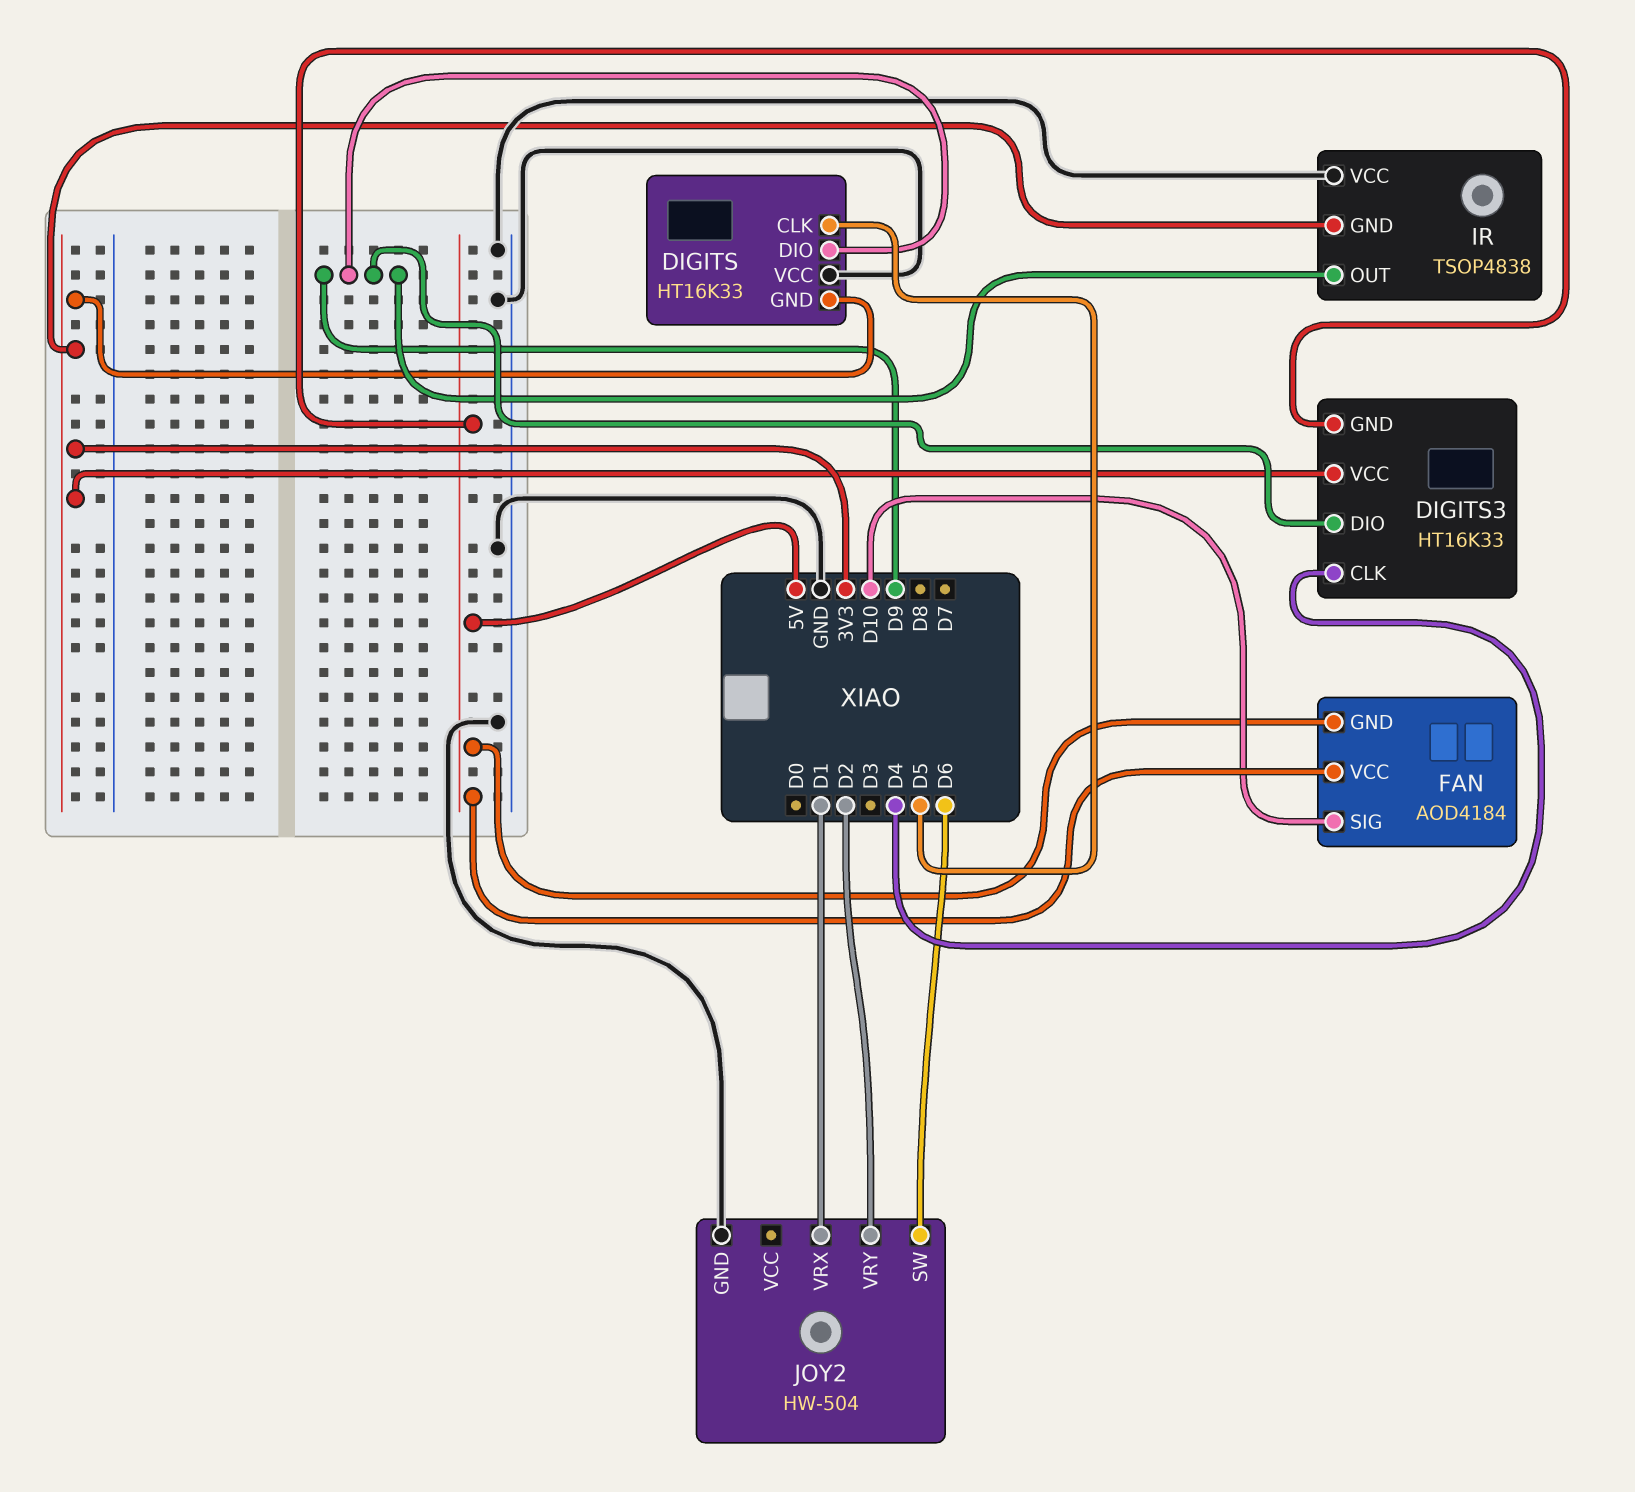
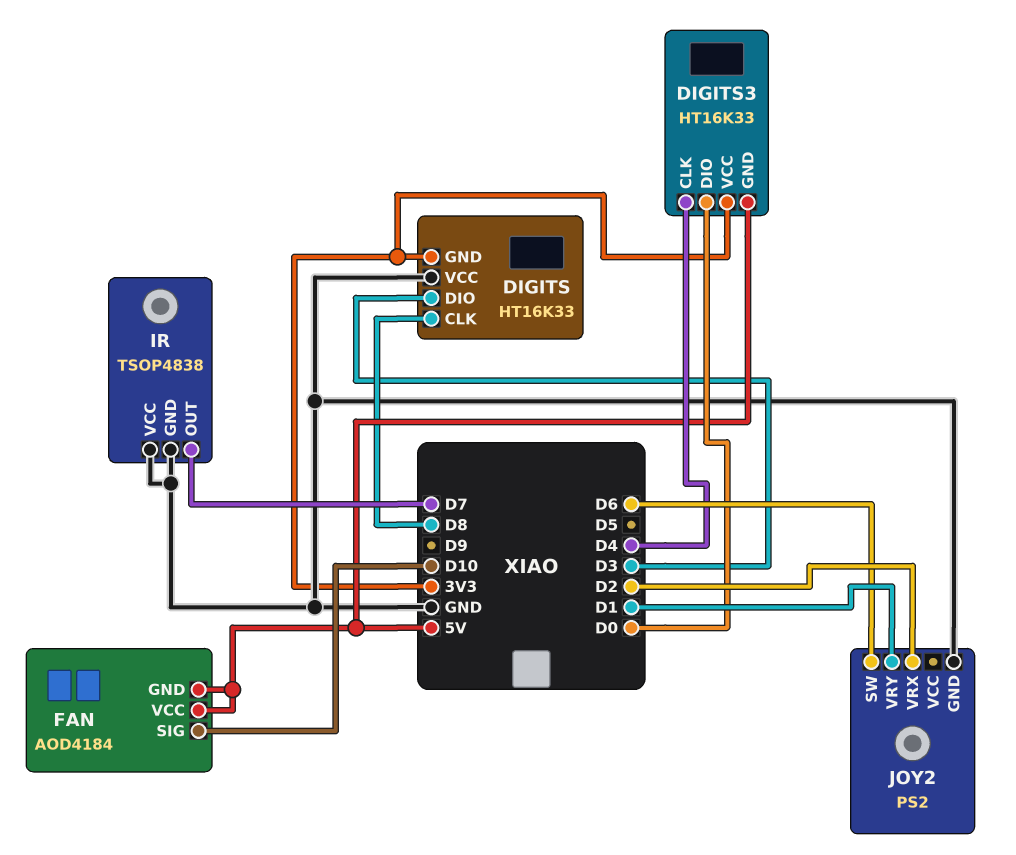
DIGITS pin CLK: D5 -> D8
DIGITS pin DIO: D9 -> D3
DIGITS3 pin DIO: D9 -> D0
IR pin GND: 3V3 -> GND
IR pin OUT: D9 -> D7
JOY2: HW-504 -> PS2
JOY2 pin VRX: D1 -> D2
JOY2 pin VRY: D2 -> D1

